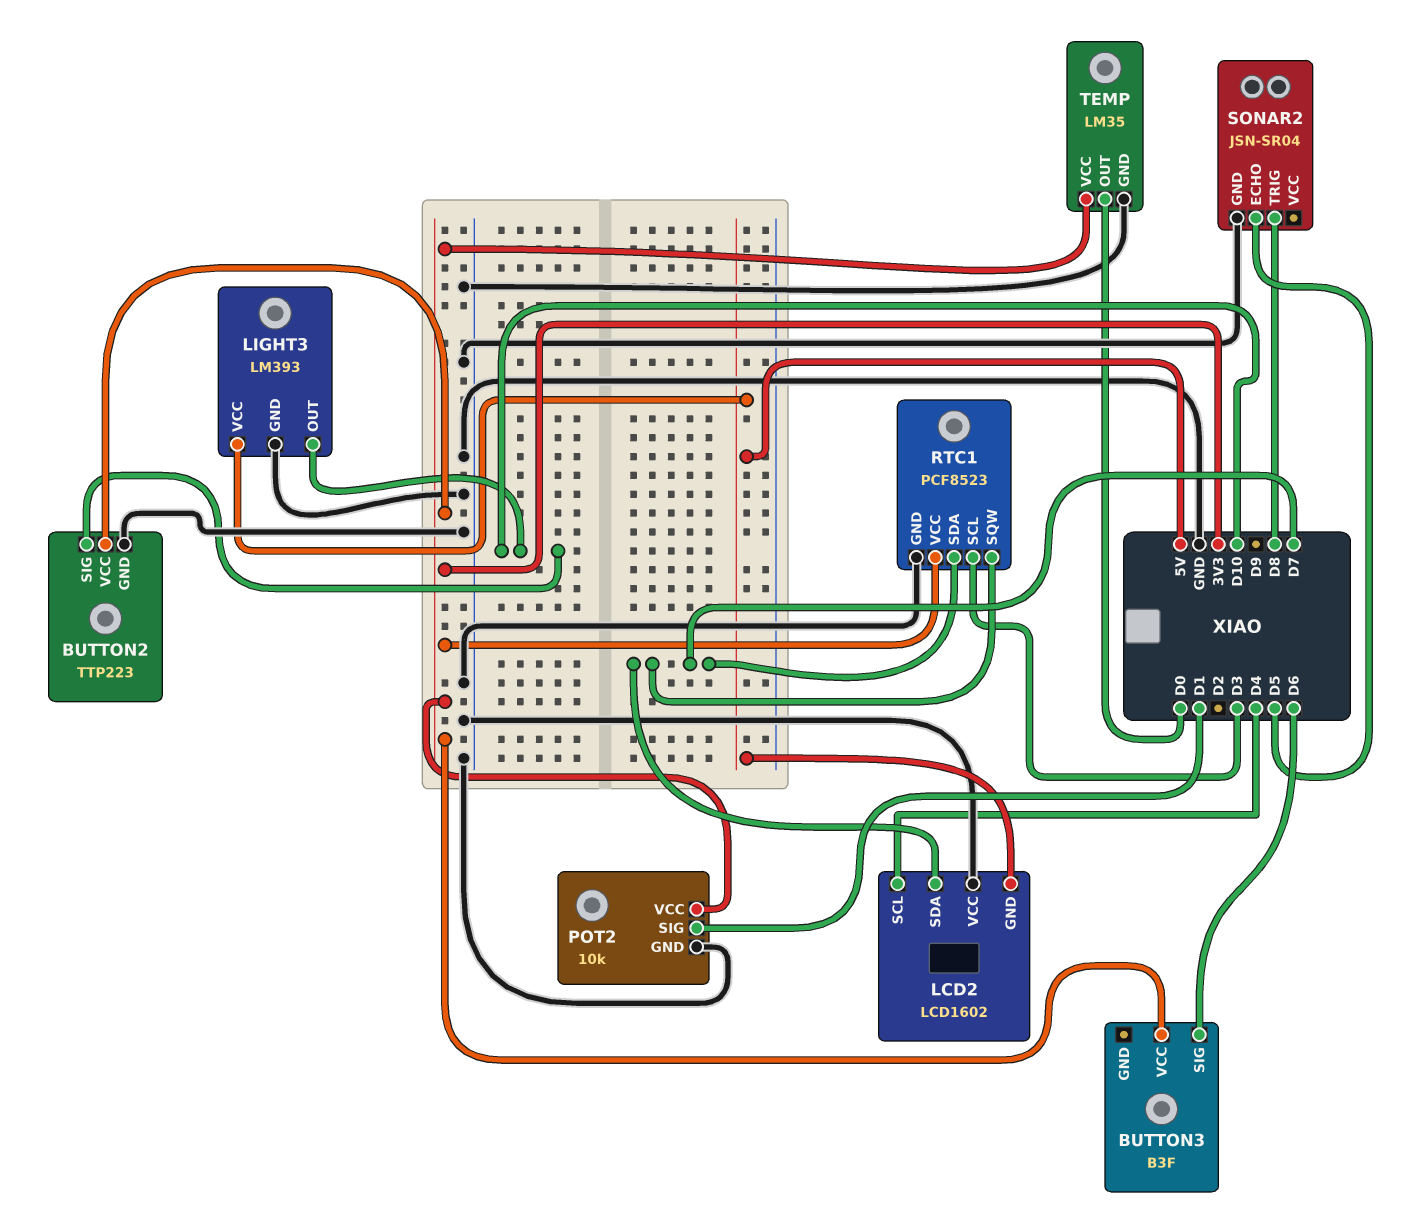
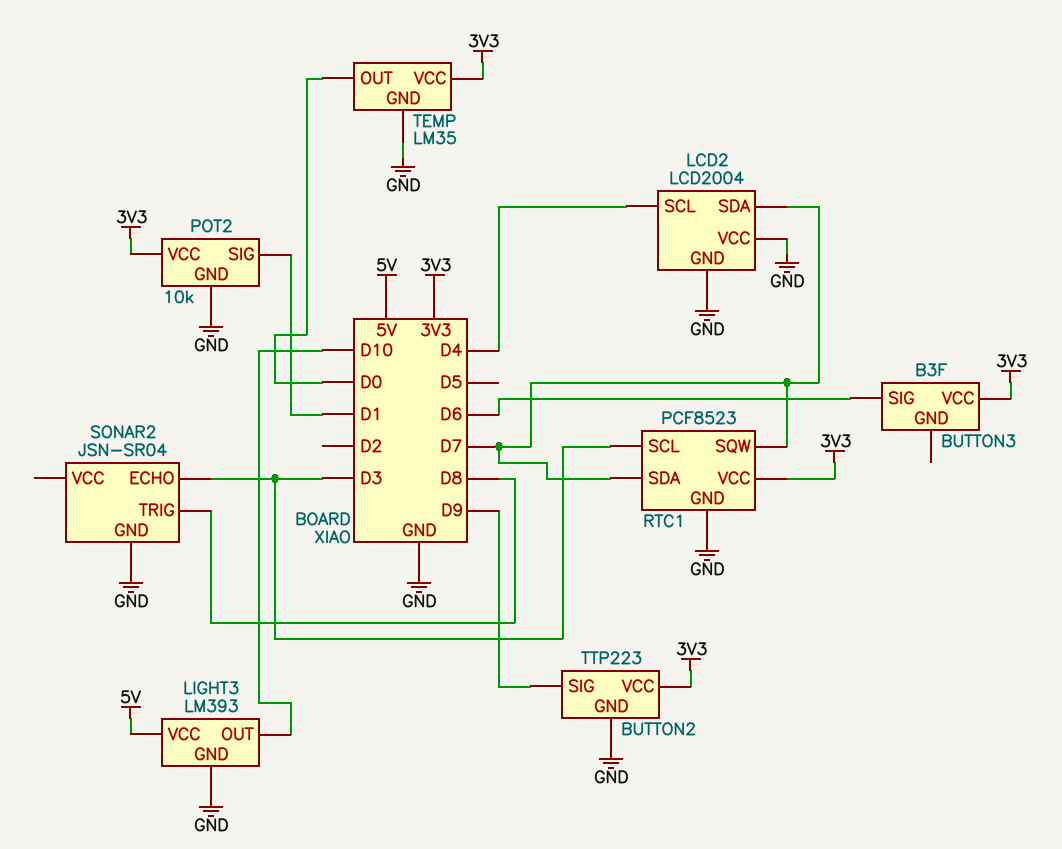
BUTTON2 pin SIG: D10 -> D9
LCD2: LCD1602 -> LCD2004
LCD2 pin GND: 5V -> GND
SONAR2 pin ECHO: D5 -> D3

